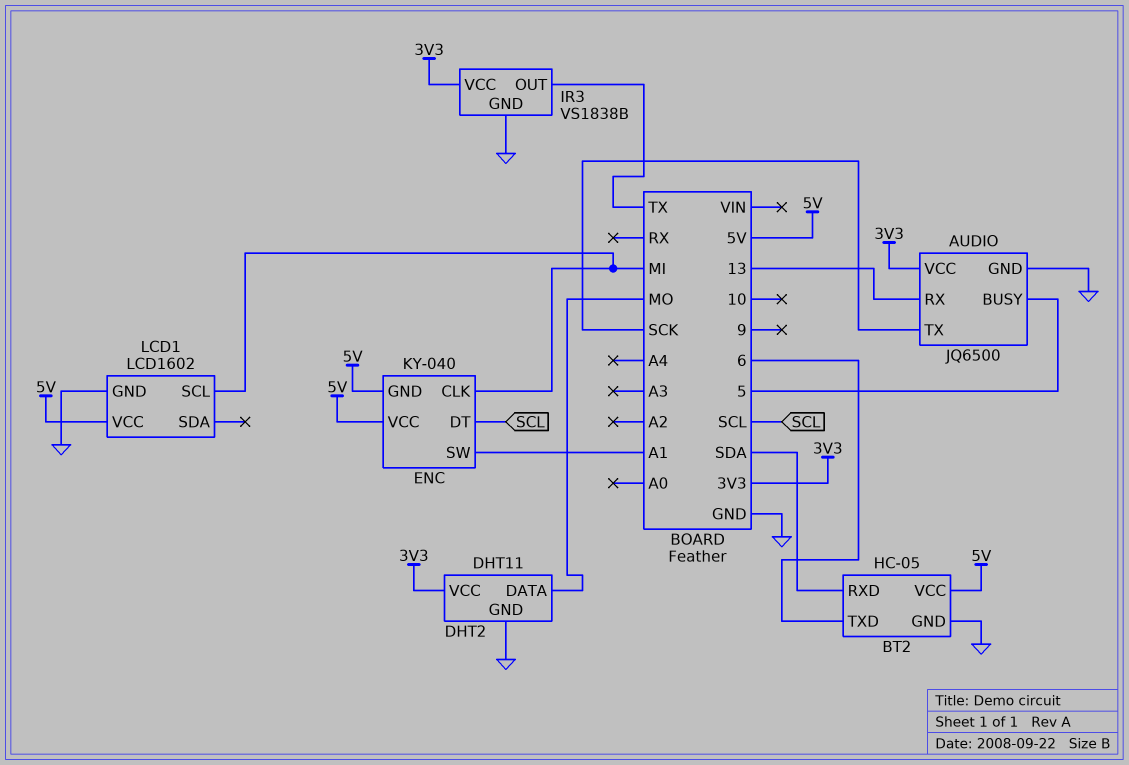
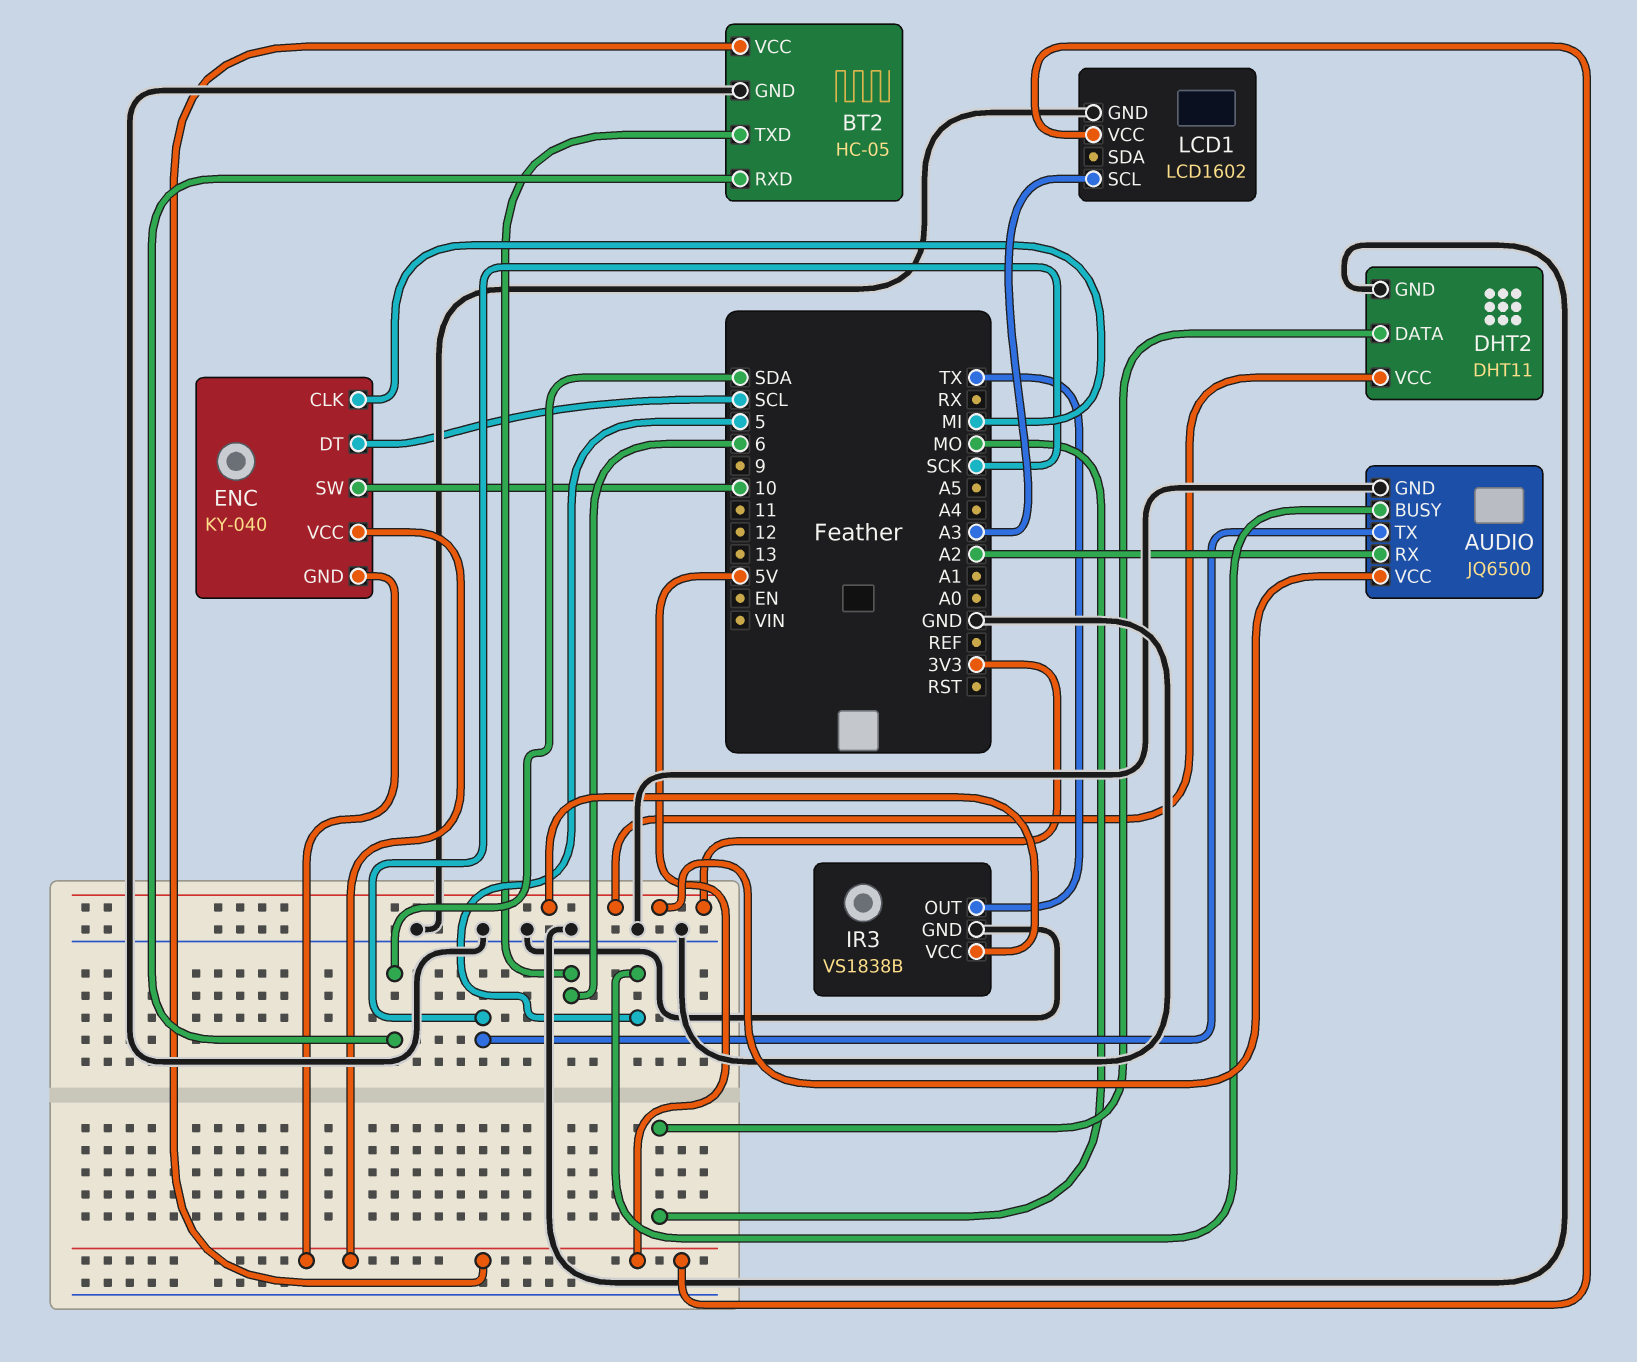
AUDIO pin RX: 13 -> A2
ENC pin SW: A1 -> 10
LCD1 pin SCL: MI -> A3

